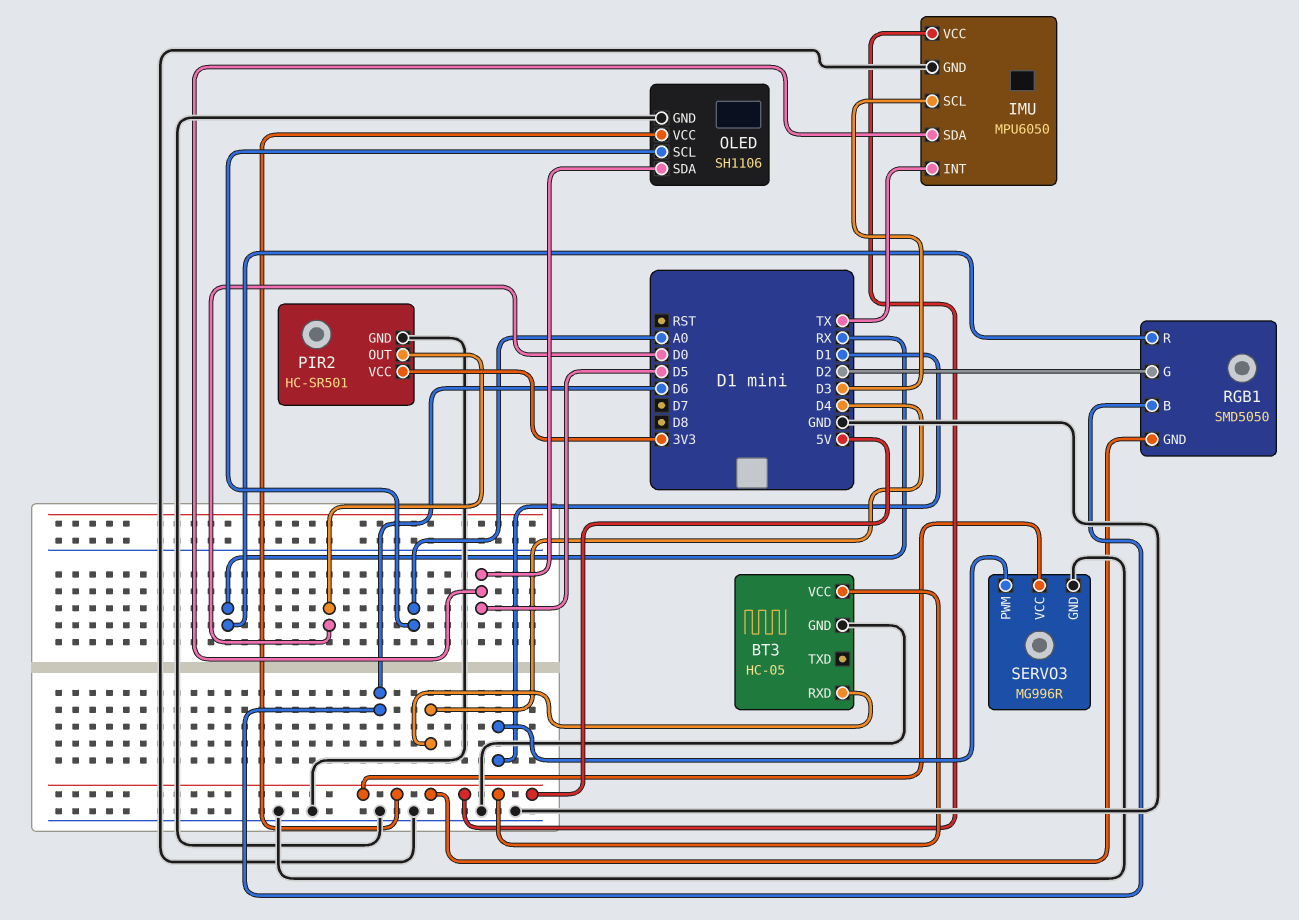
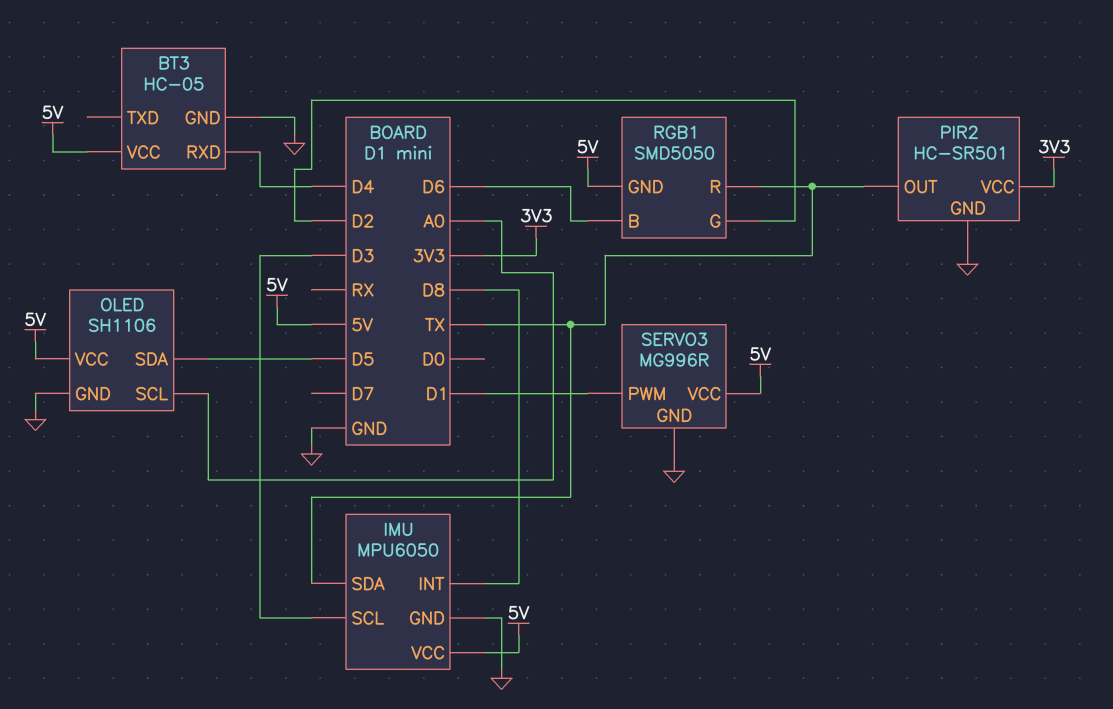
IMU pin INT: TX -> D8
IMU pin SDA: D5 -> TX
PIR2 pin OUT: D0 -> TX
RGB1 pin R: RX -> TX

